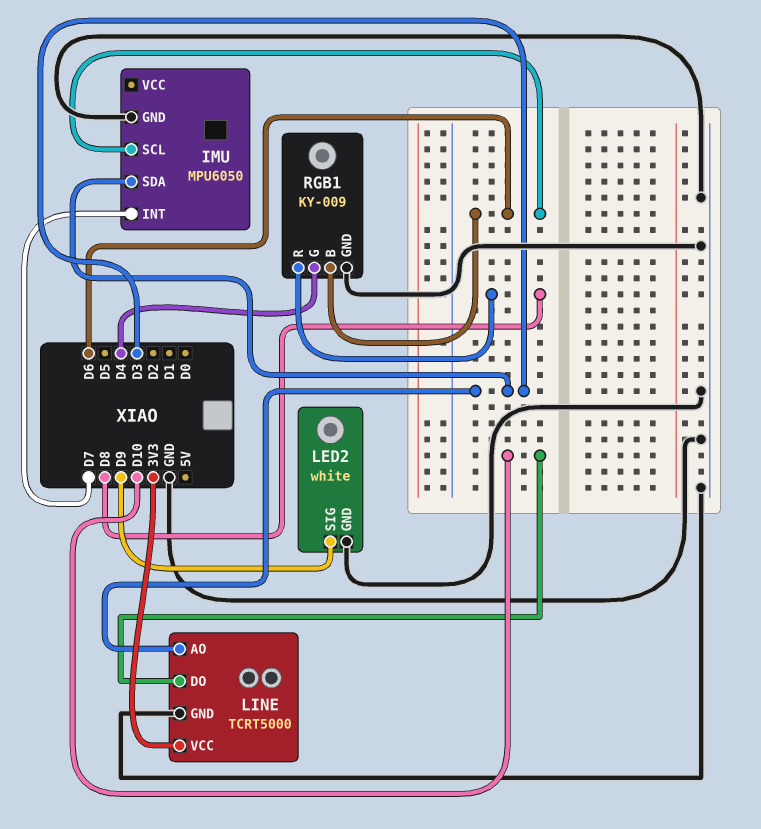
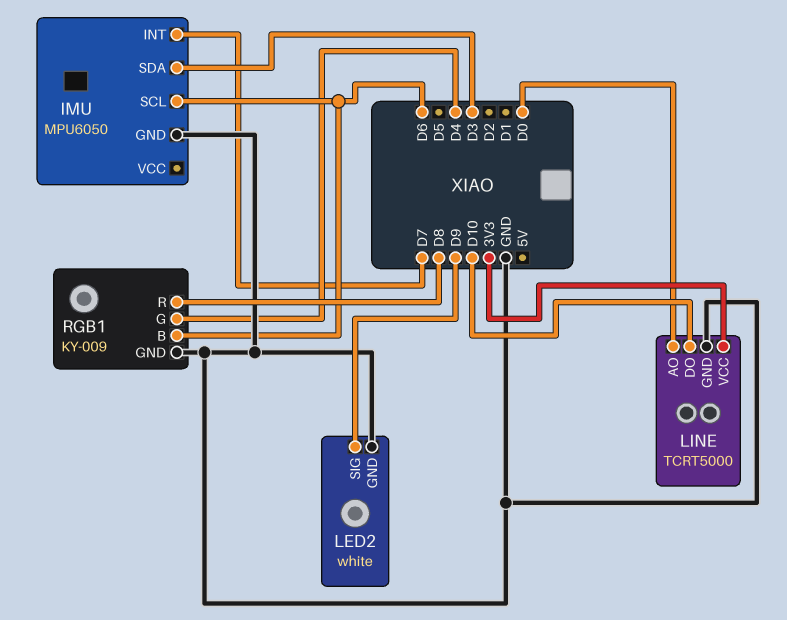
LINE pin AO: D3 -> D0

